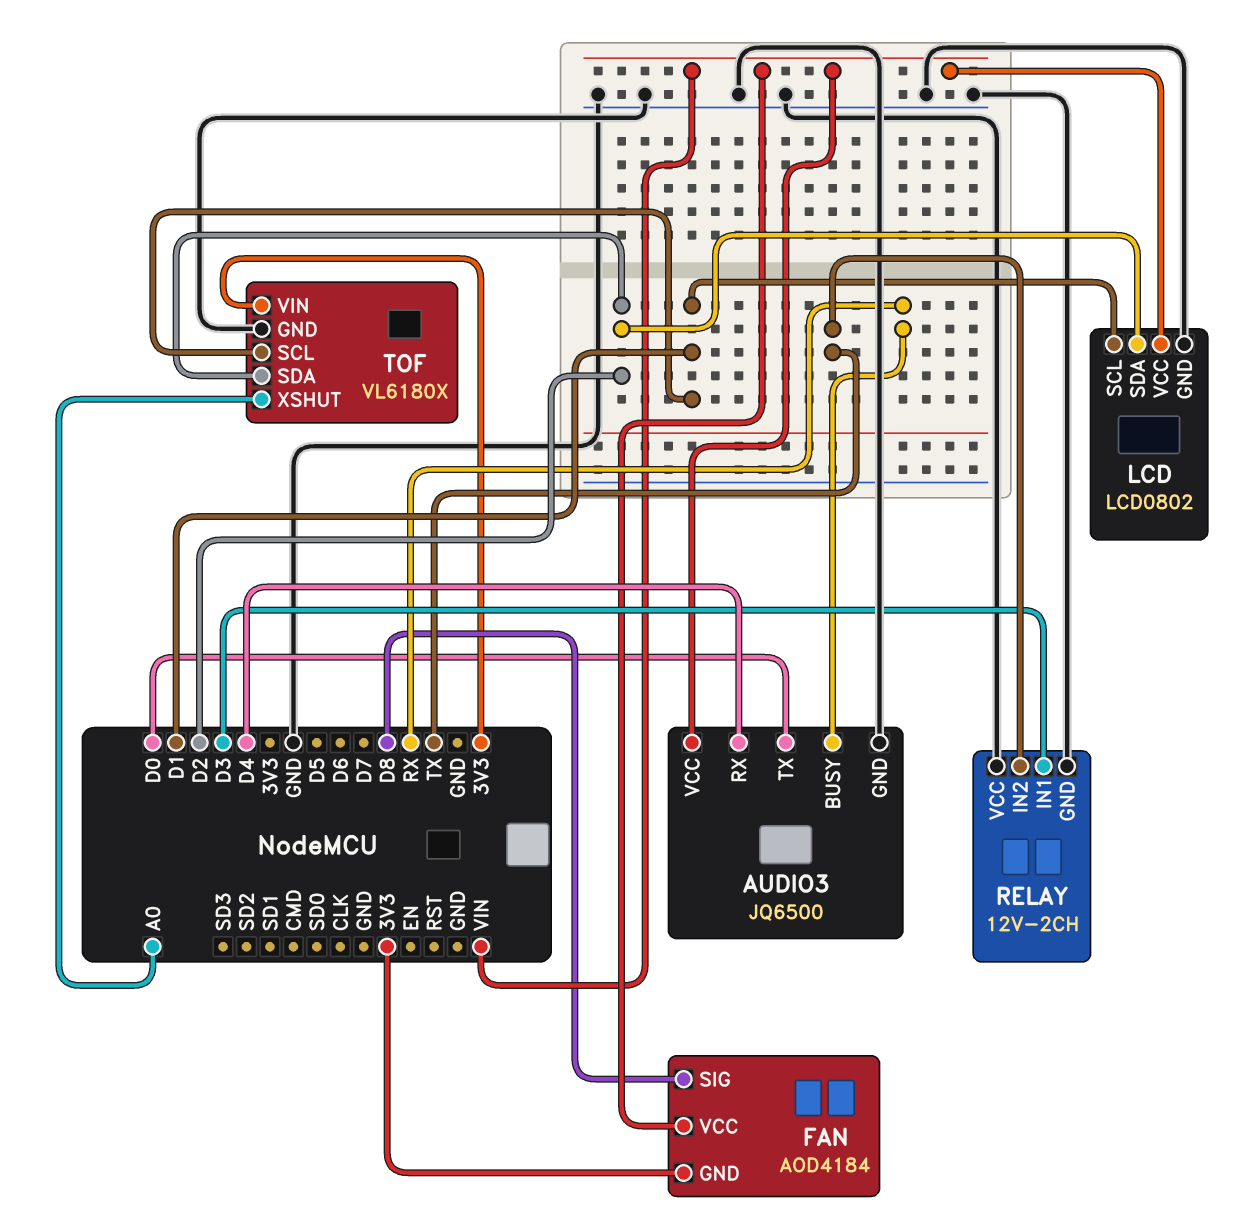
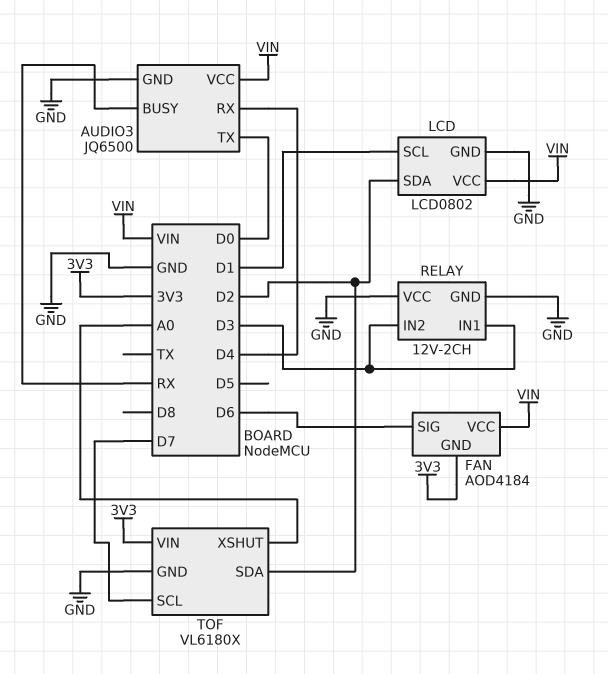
FAN pin SIG: D8 -> D6
RELAY pin IN2: TX -> D3
TOF pin SCL: D1 -> D7

